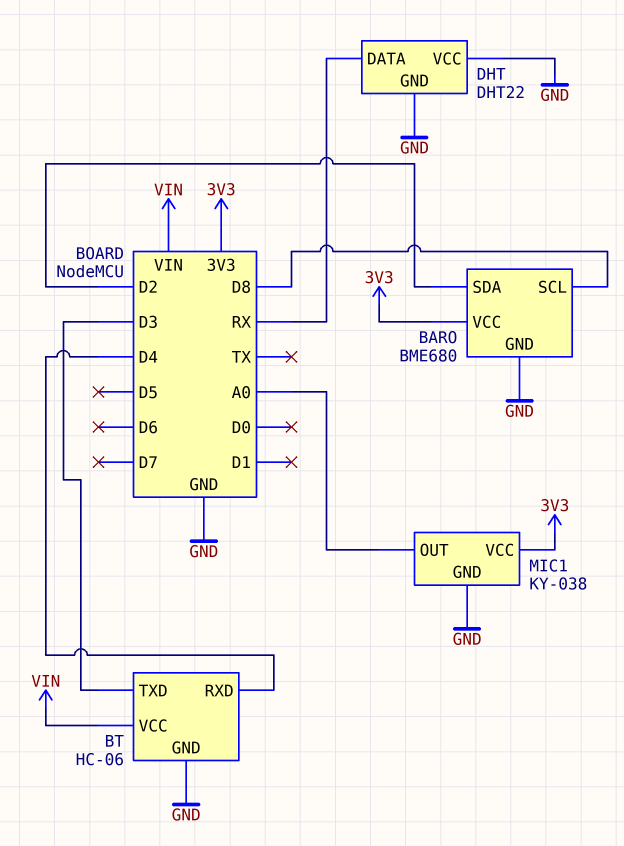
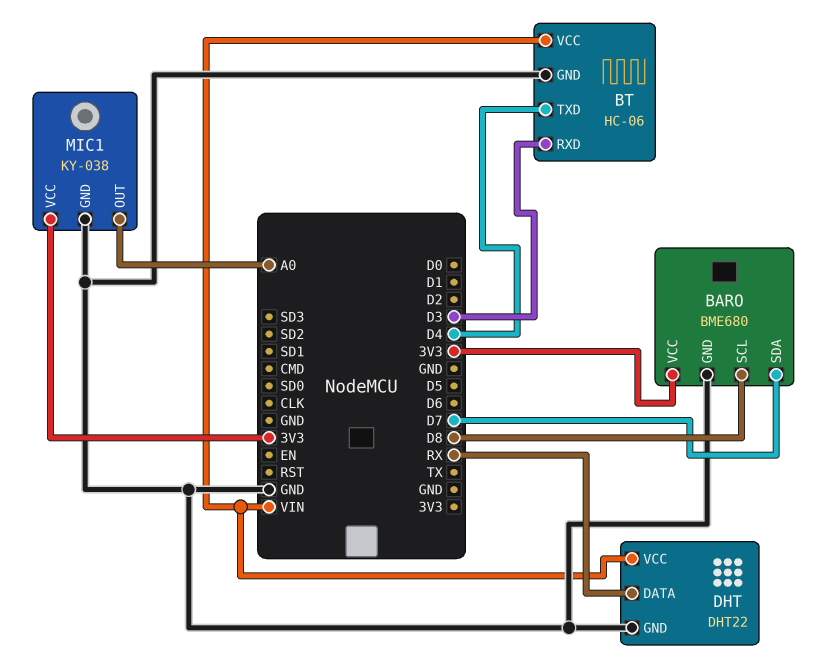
BARO pin SDA: D2 -> D7
BT pin RXD: D4 -> D3
BT pin TXD: D3 -> D4
DHT pin VCC: GND -> VIN

